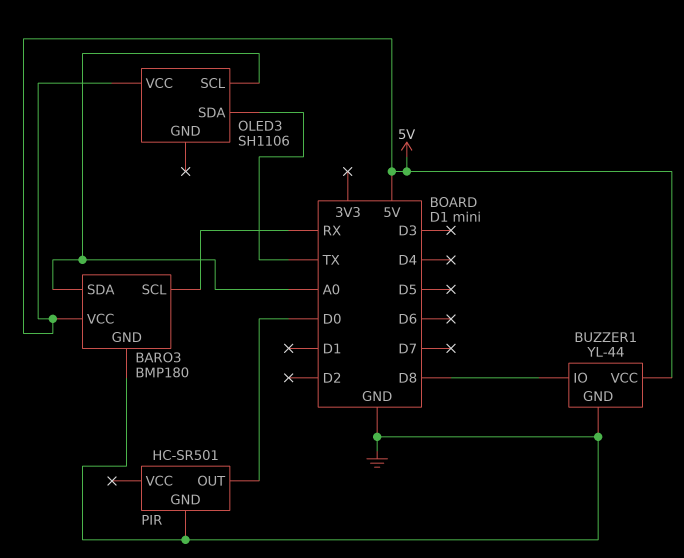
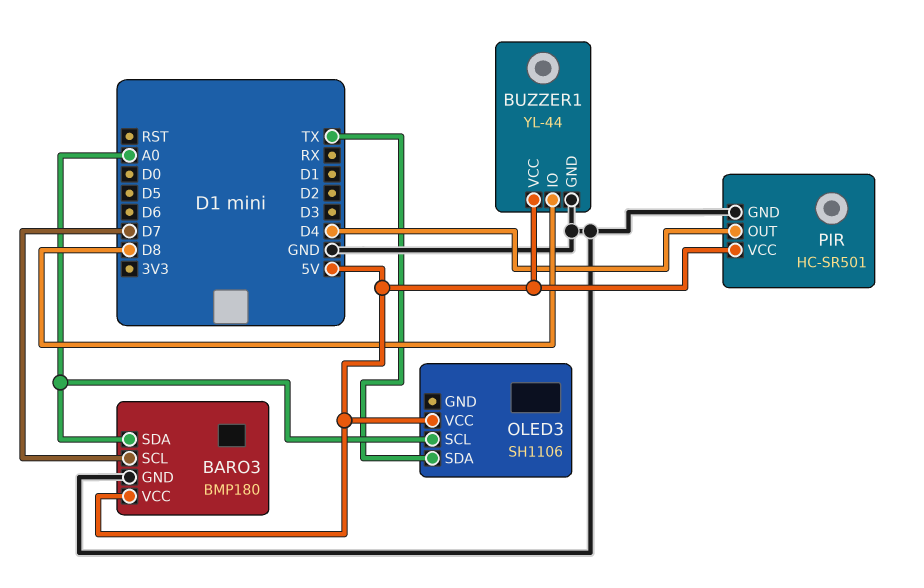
BARO3 pin SCL: RX -> D7
PIR pin OUT: D0 -> D4
PIR pin VCC: none -> 5V

